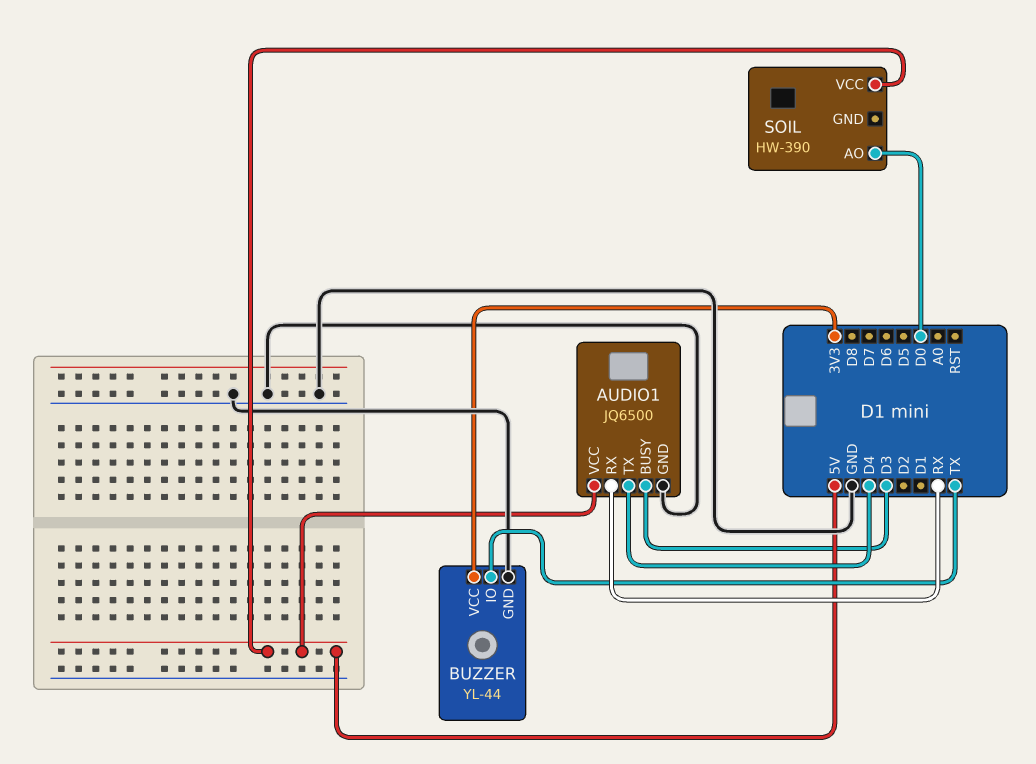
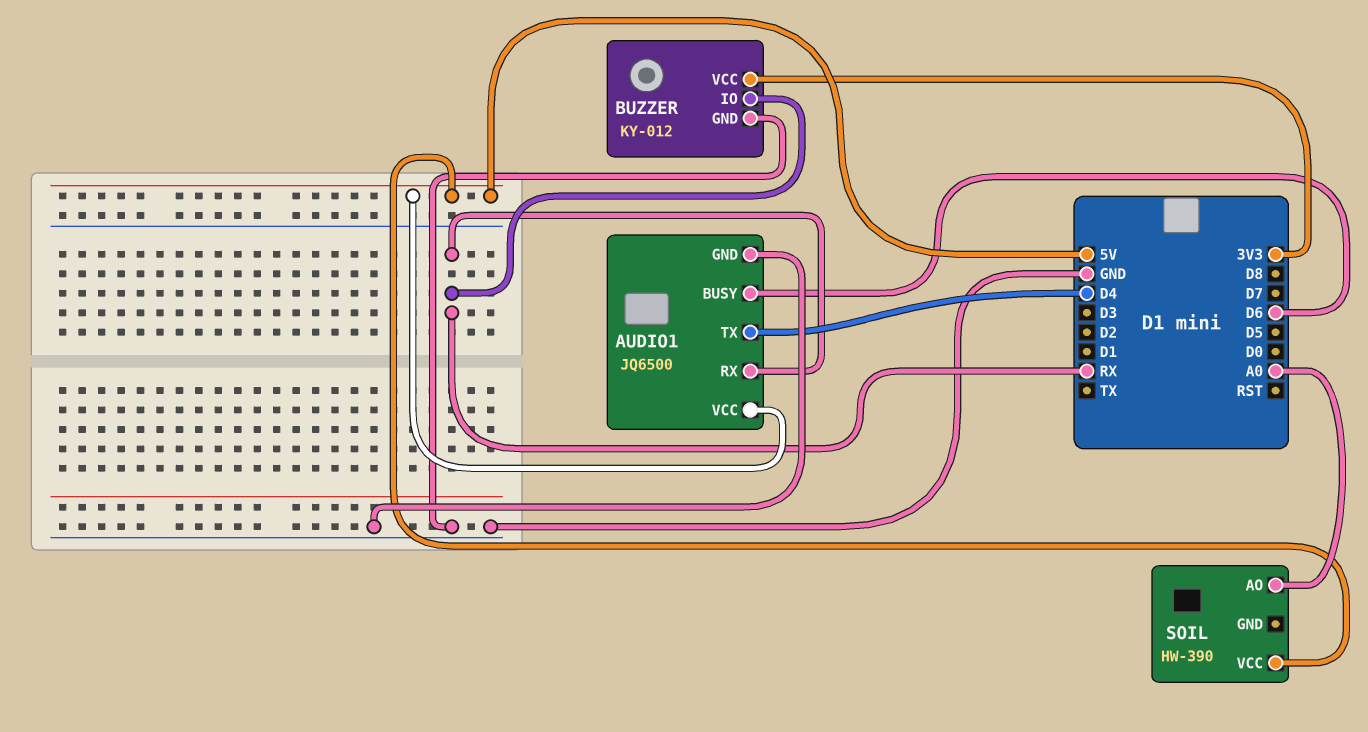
AUDIO1 pin BUSY: D3 -> D6
BUZZER: YL-44 -> KY-012
BUZZER pin IO: TX -> RX
SOIL pin AO: D0 -> A0

